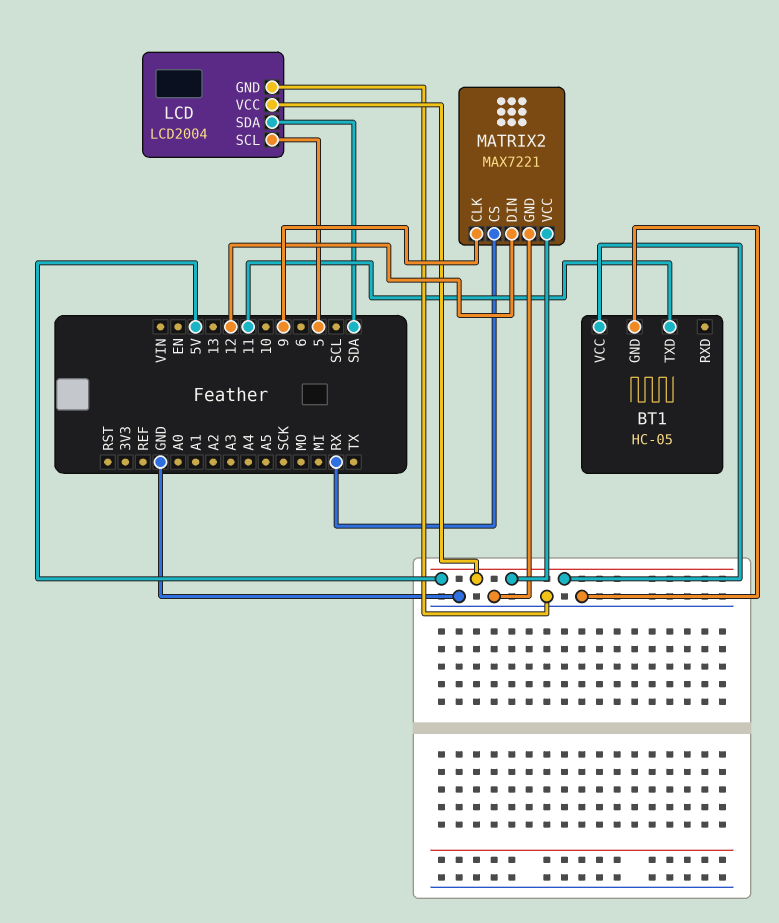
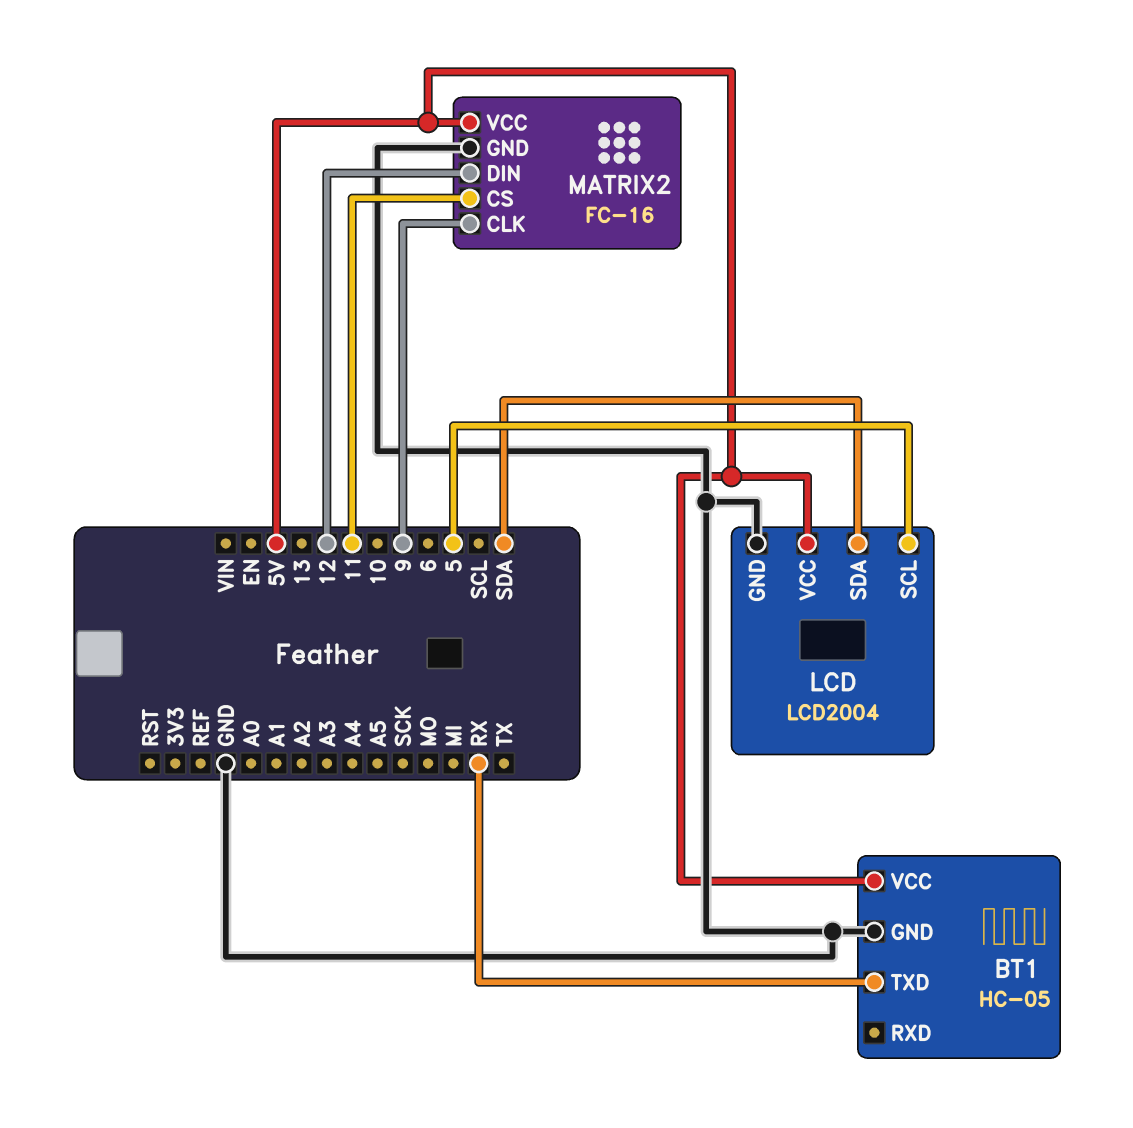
BT1 pin TXD: 11 -> RX
MATRIX2: MAX7221 -> FC-16
MATRIX2 pin CS: RX -> 11

